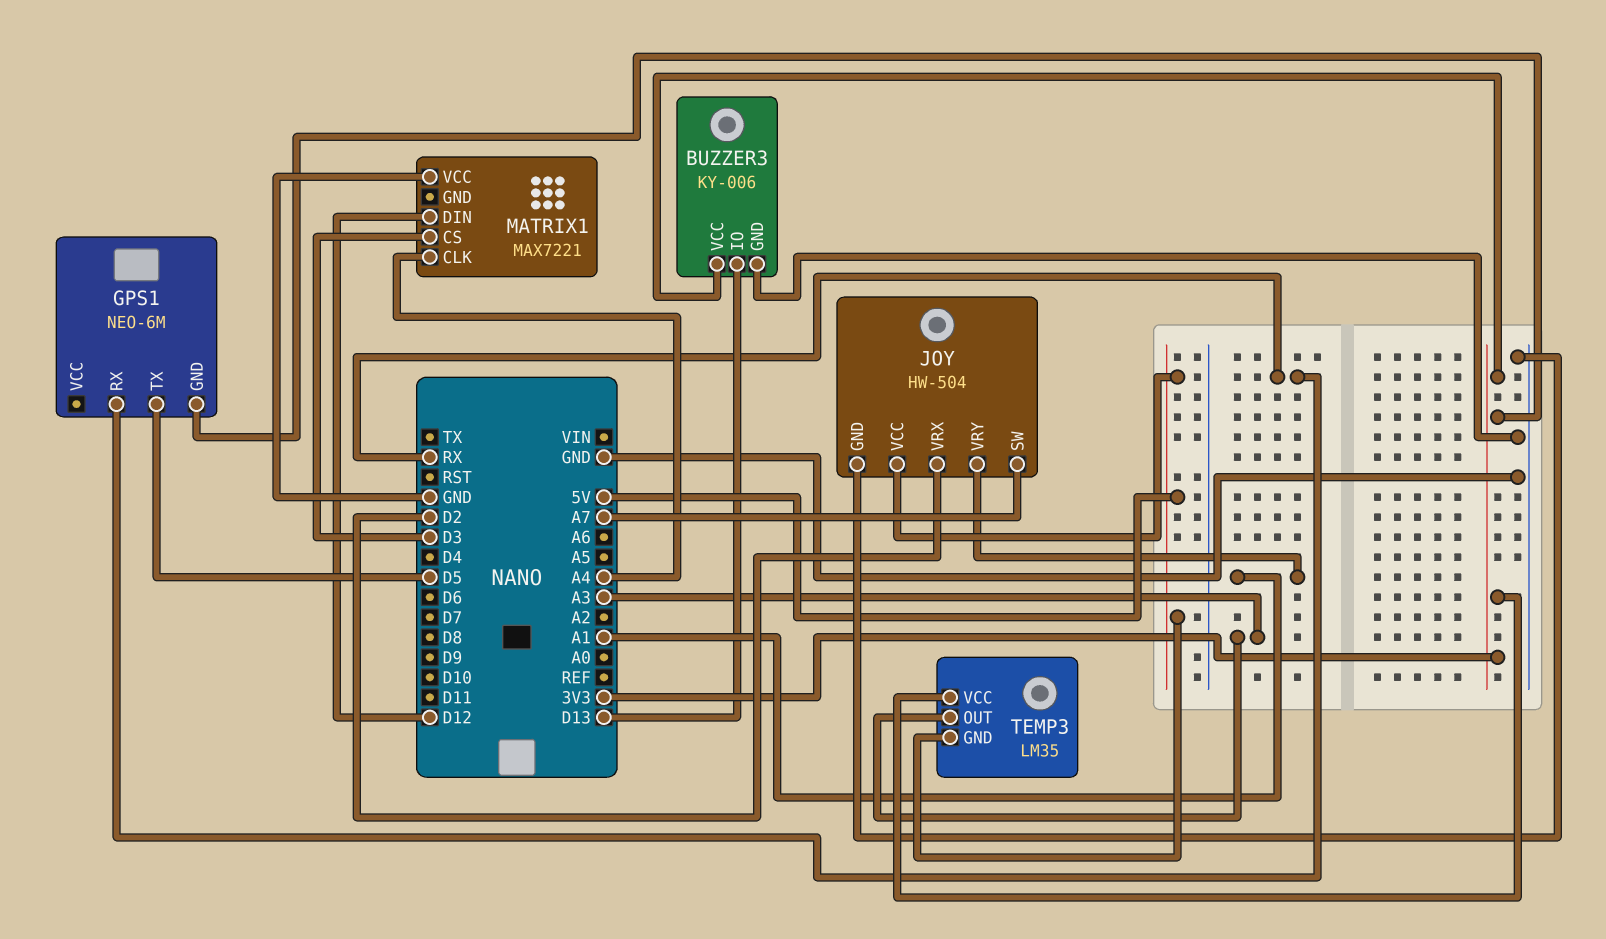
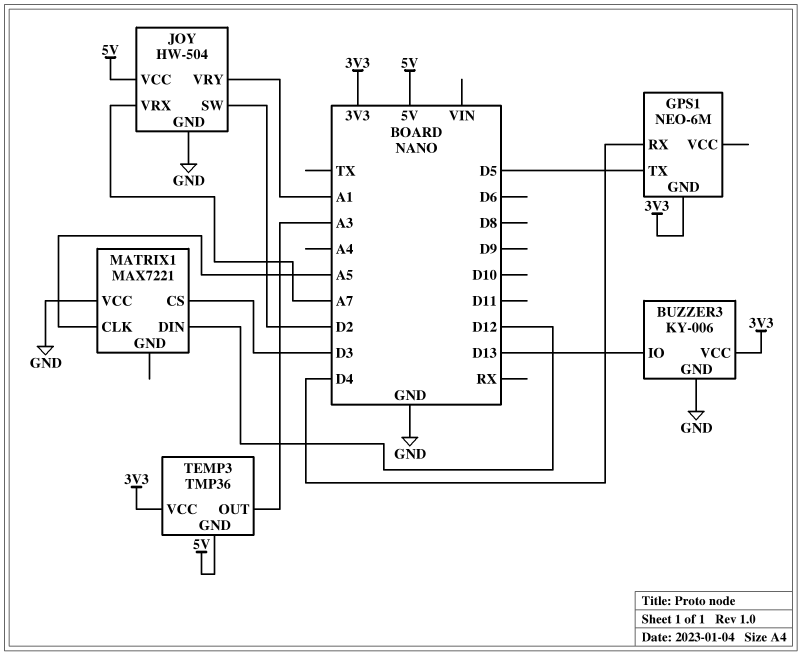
GPS1 pin RX: RX -> D4
JOY pin SW: A7 -> D2
JOY pin VRX: D2 -> A7
MATRIX1 pin CLK: A4 -> A5
TEMP3: LM35 -> TMP36

